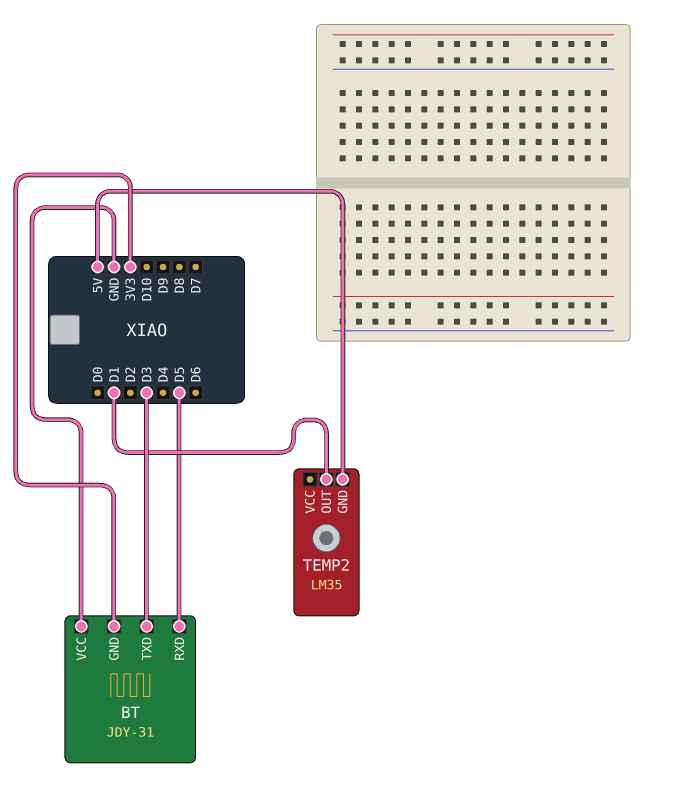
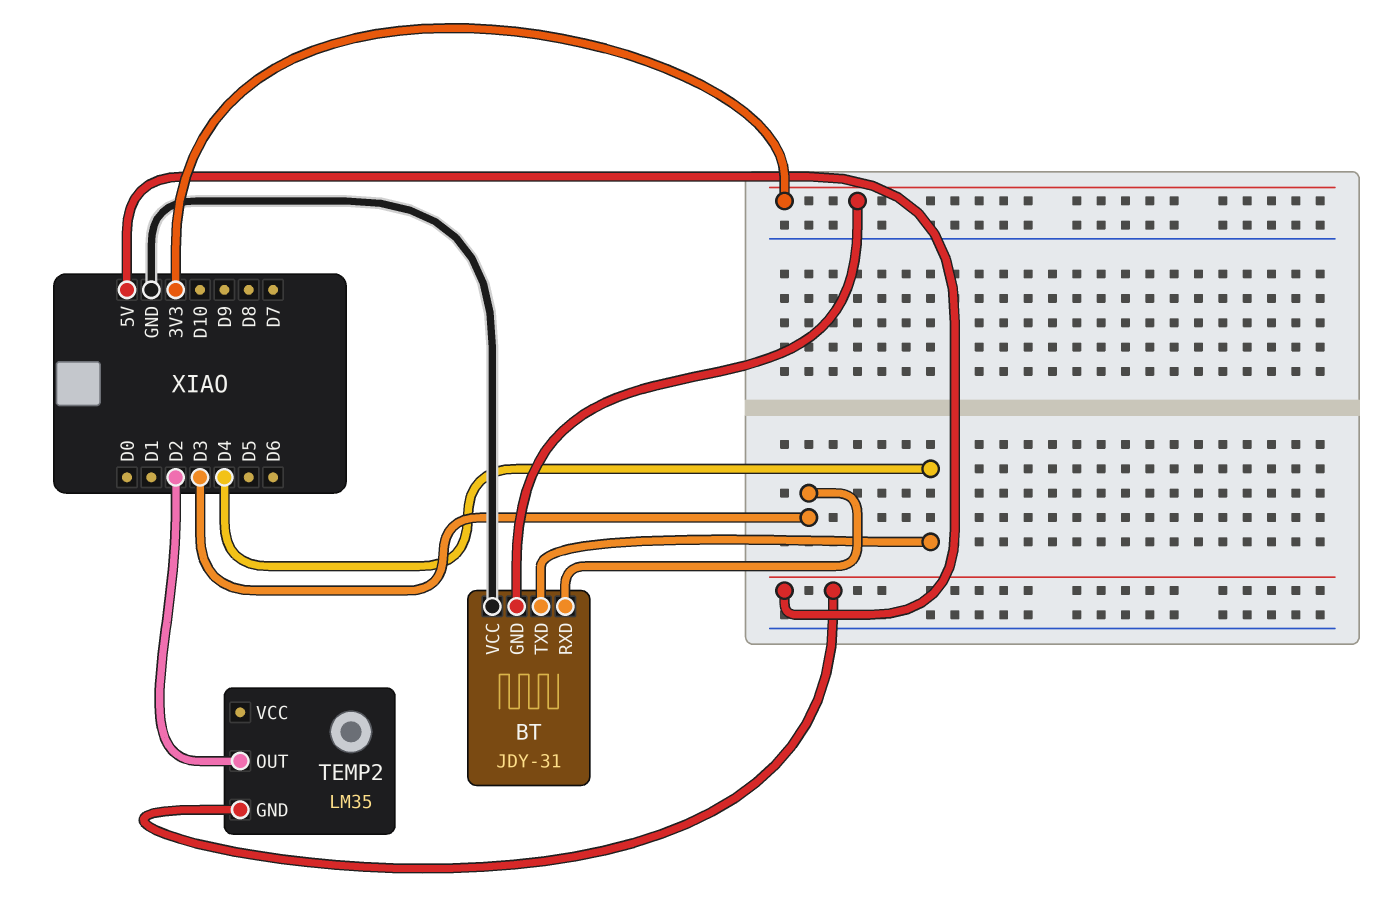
BT pin RXD: D5 -> D3
BT pin TXD: D3 -> D4
TEMP2 pin OUT: D1 -> D2

